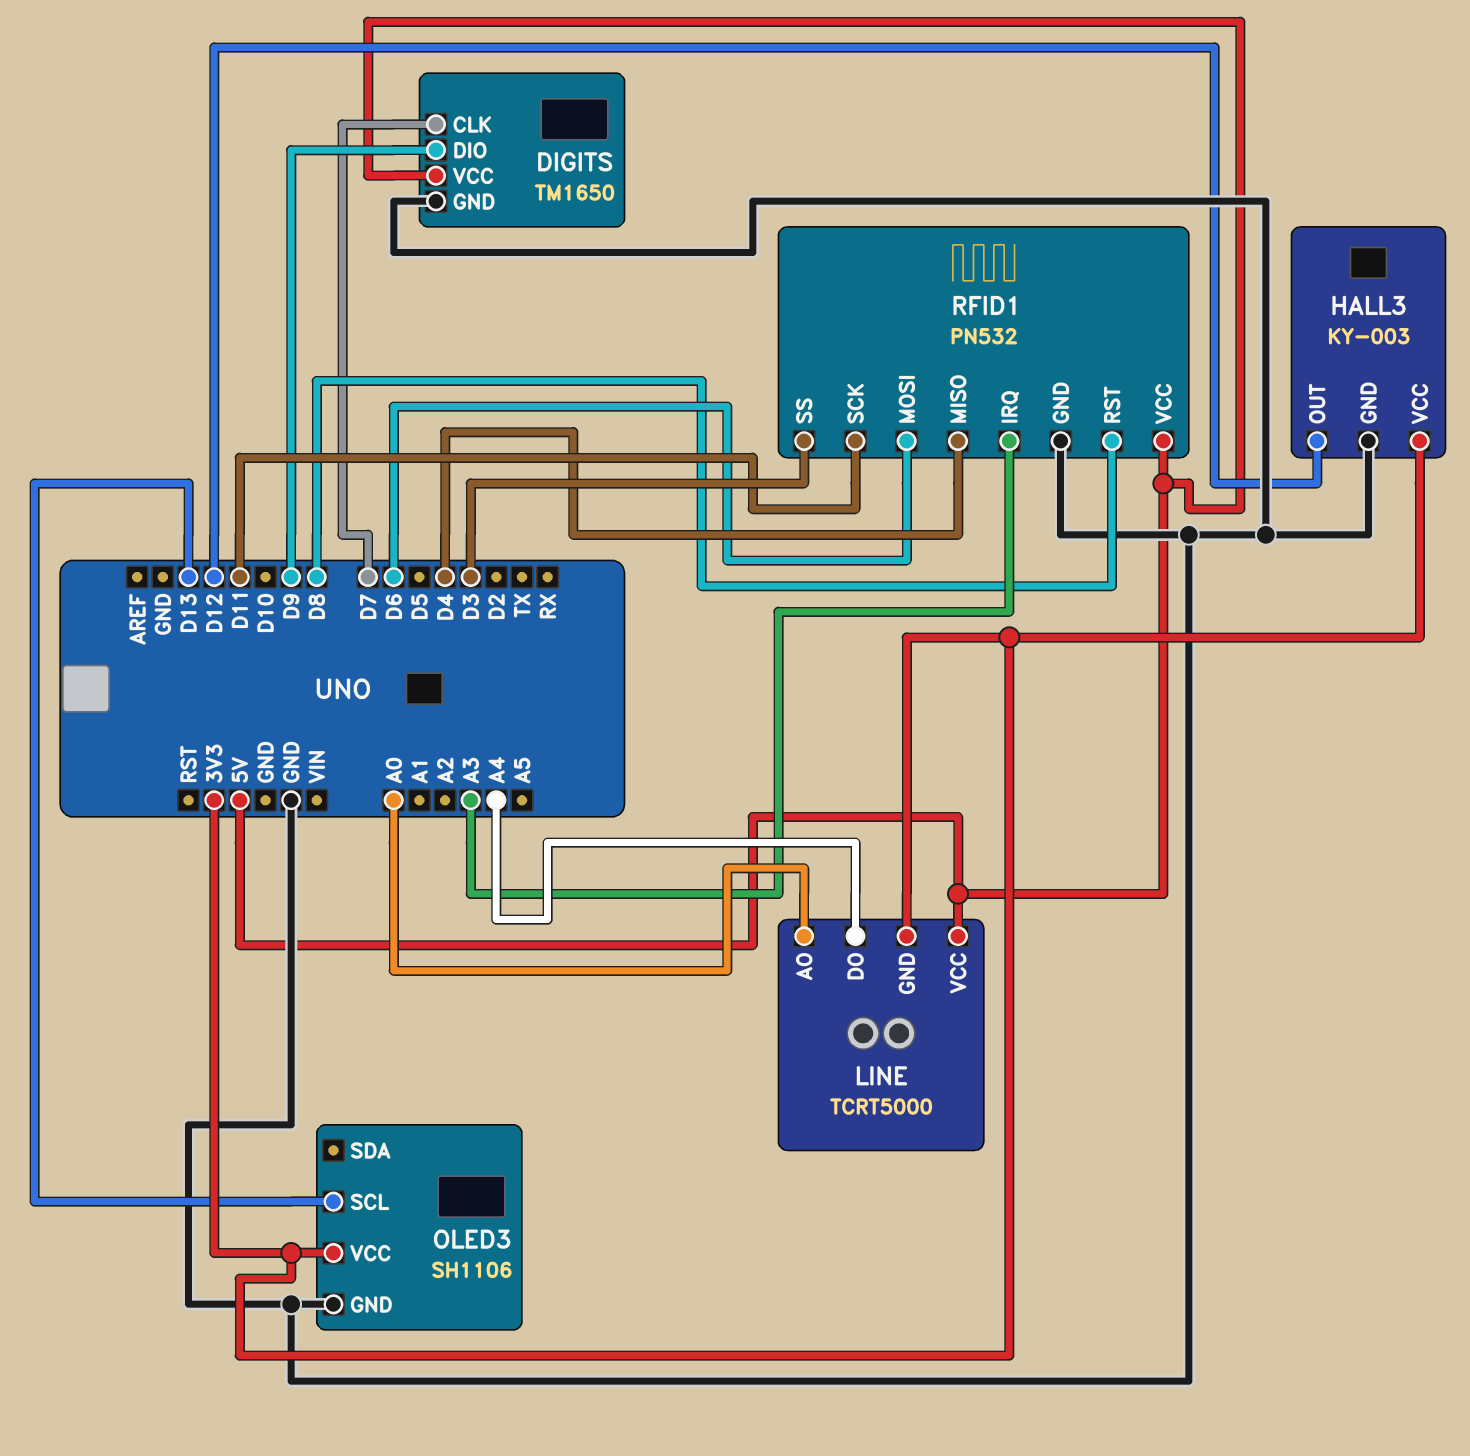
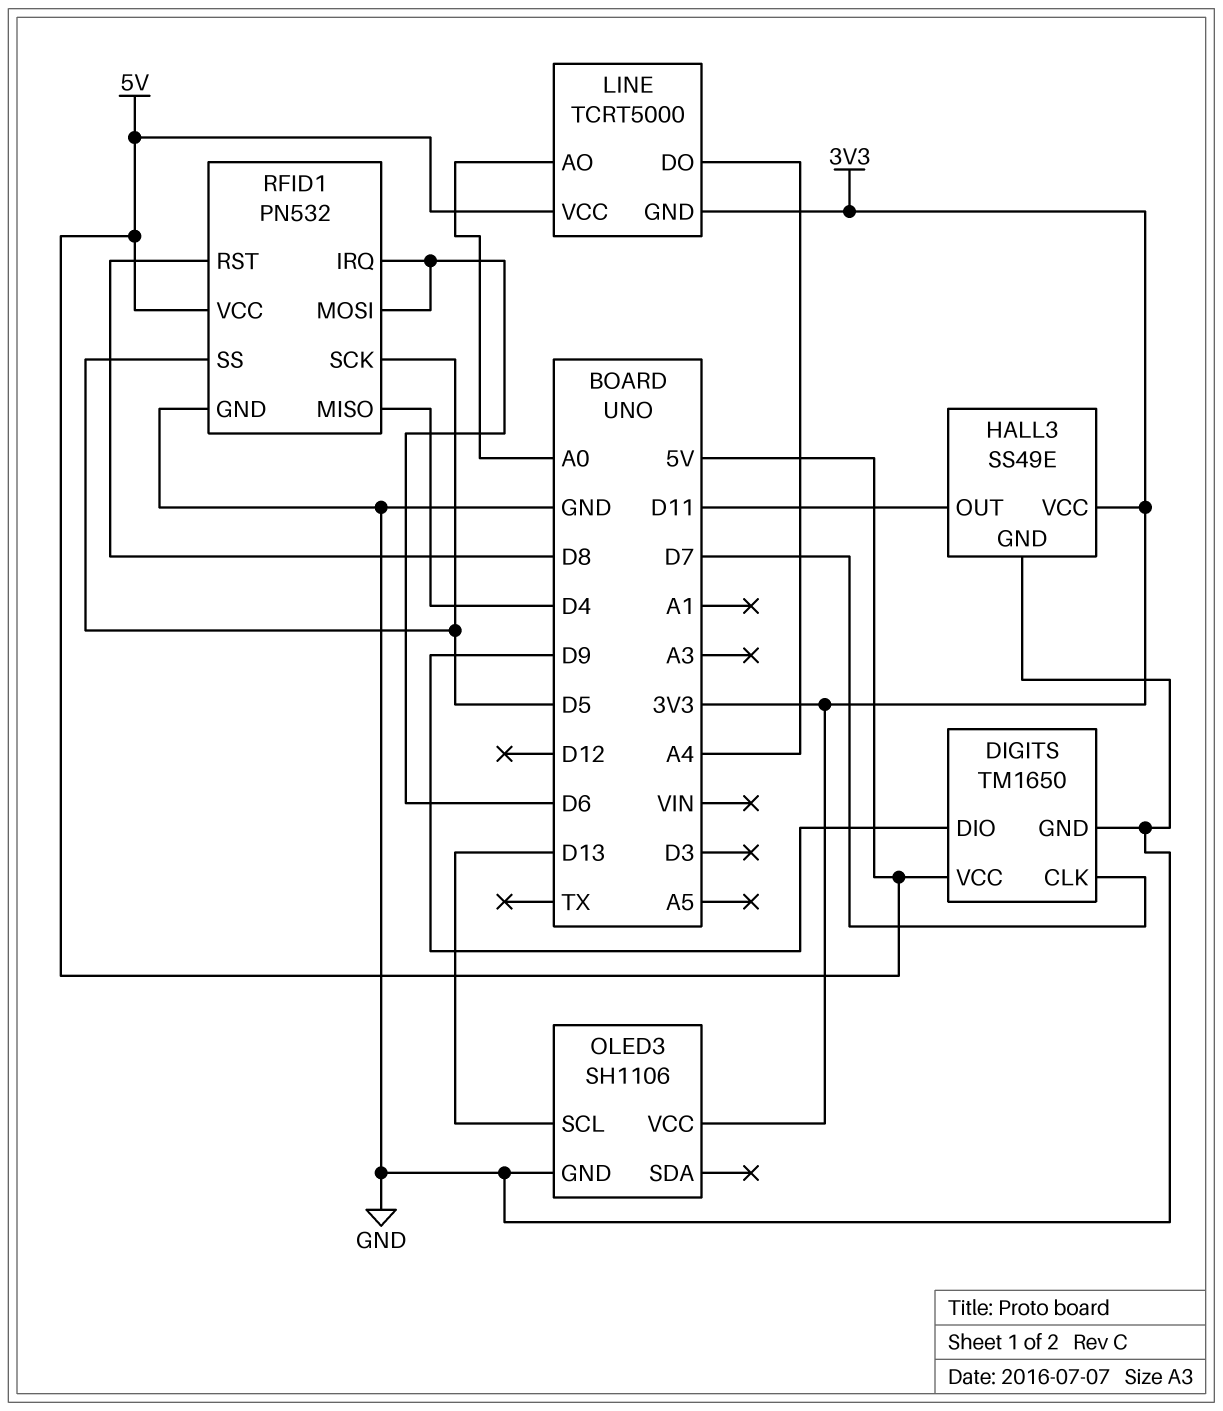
HALL3: KY-003 -> SS49E
HALL3 pin OUT: D12 -> D11
RFID1 pin IRQ: A3 -> D6
RFID1 pin SCK: D11 -> D5
RFID1 pin SS: D3 -> D5

